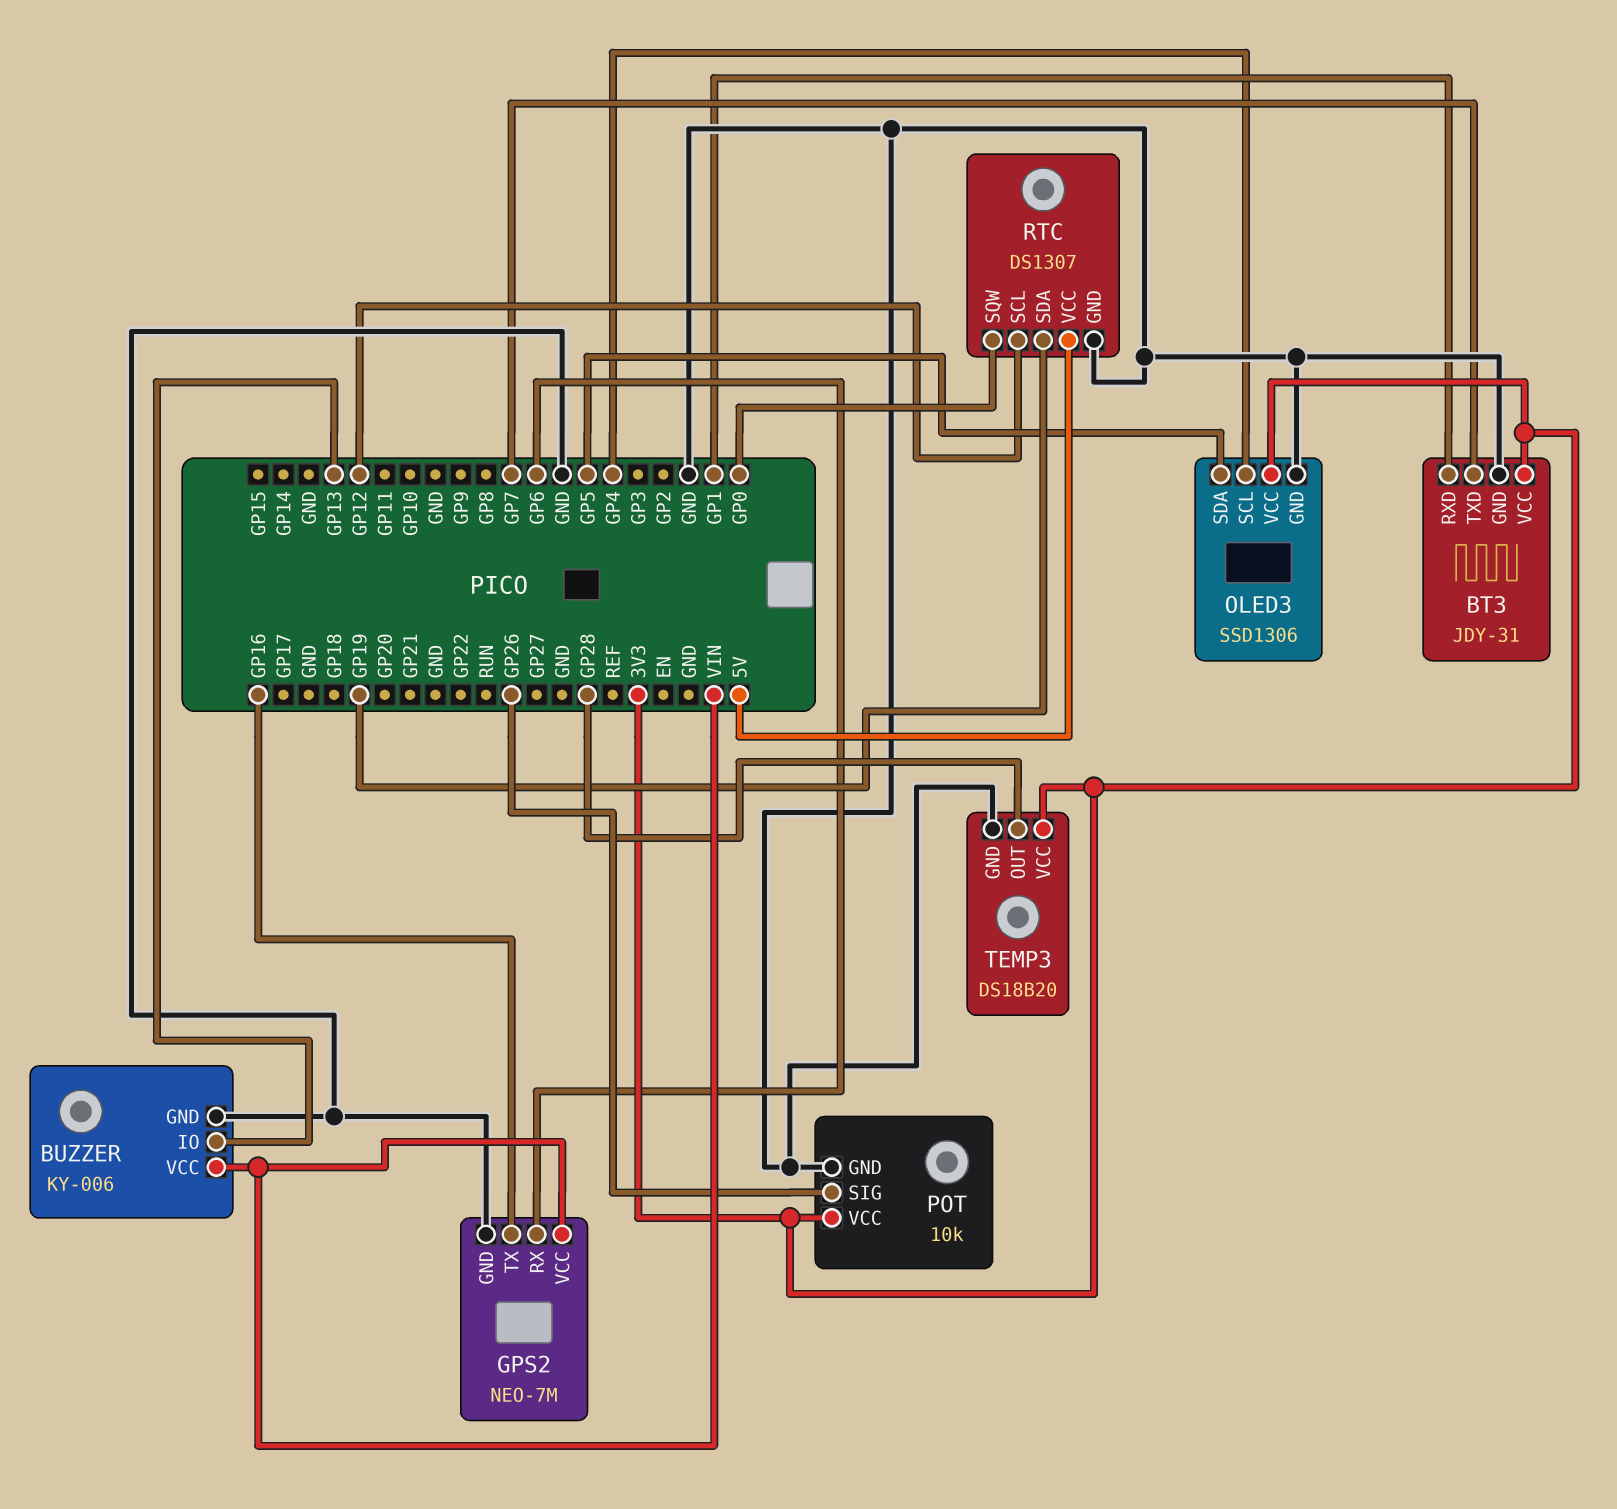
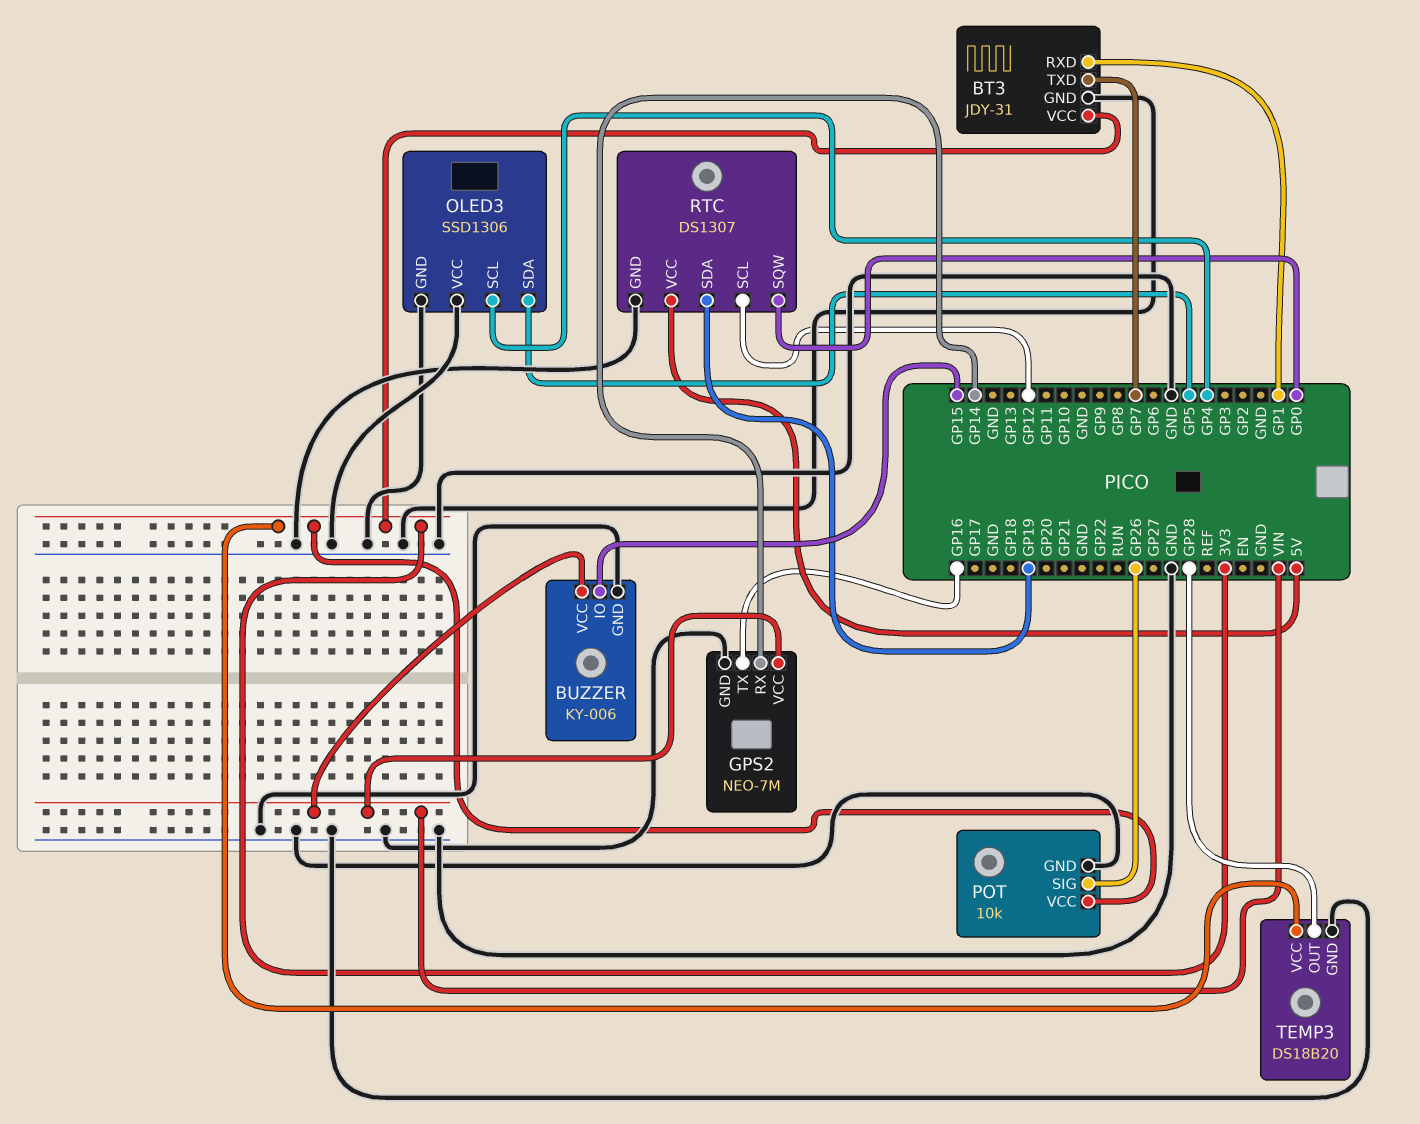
BUZZER pin IO: GP13 -> GP15
GPS2 pin RX: GP6 -> GP14
OLED3 pin VCC: 3V3 -> GND

